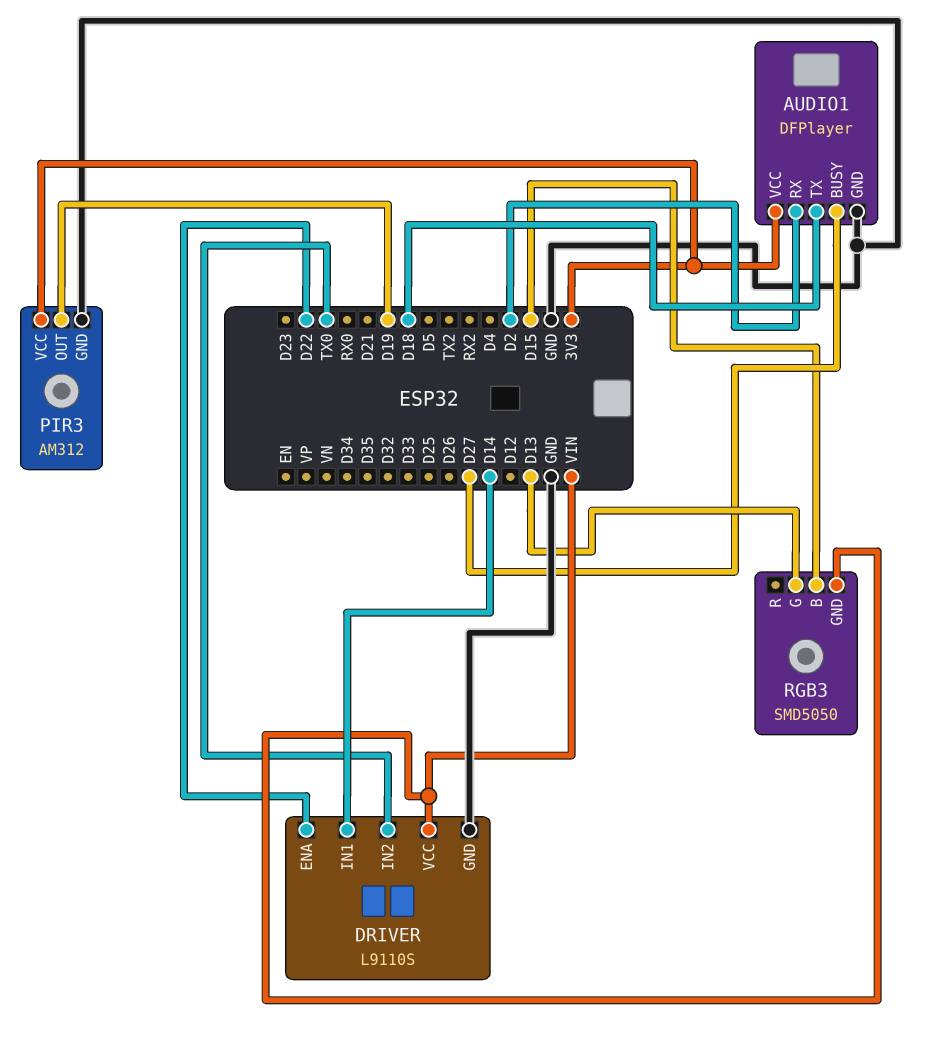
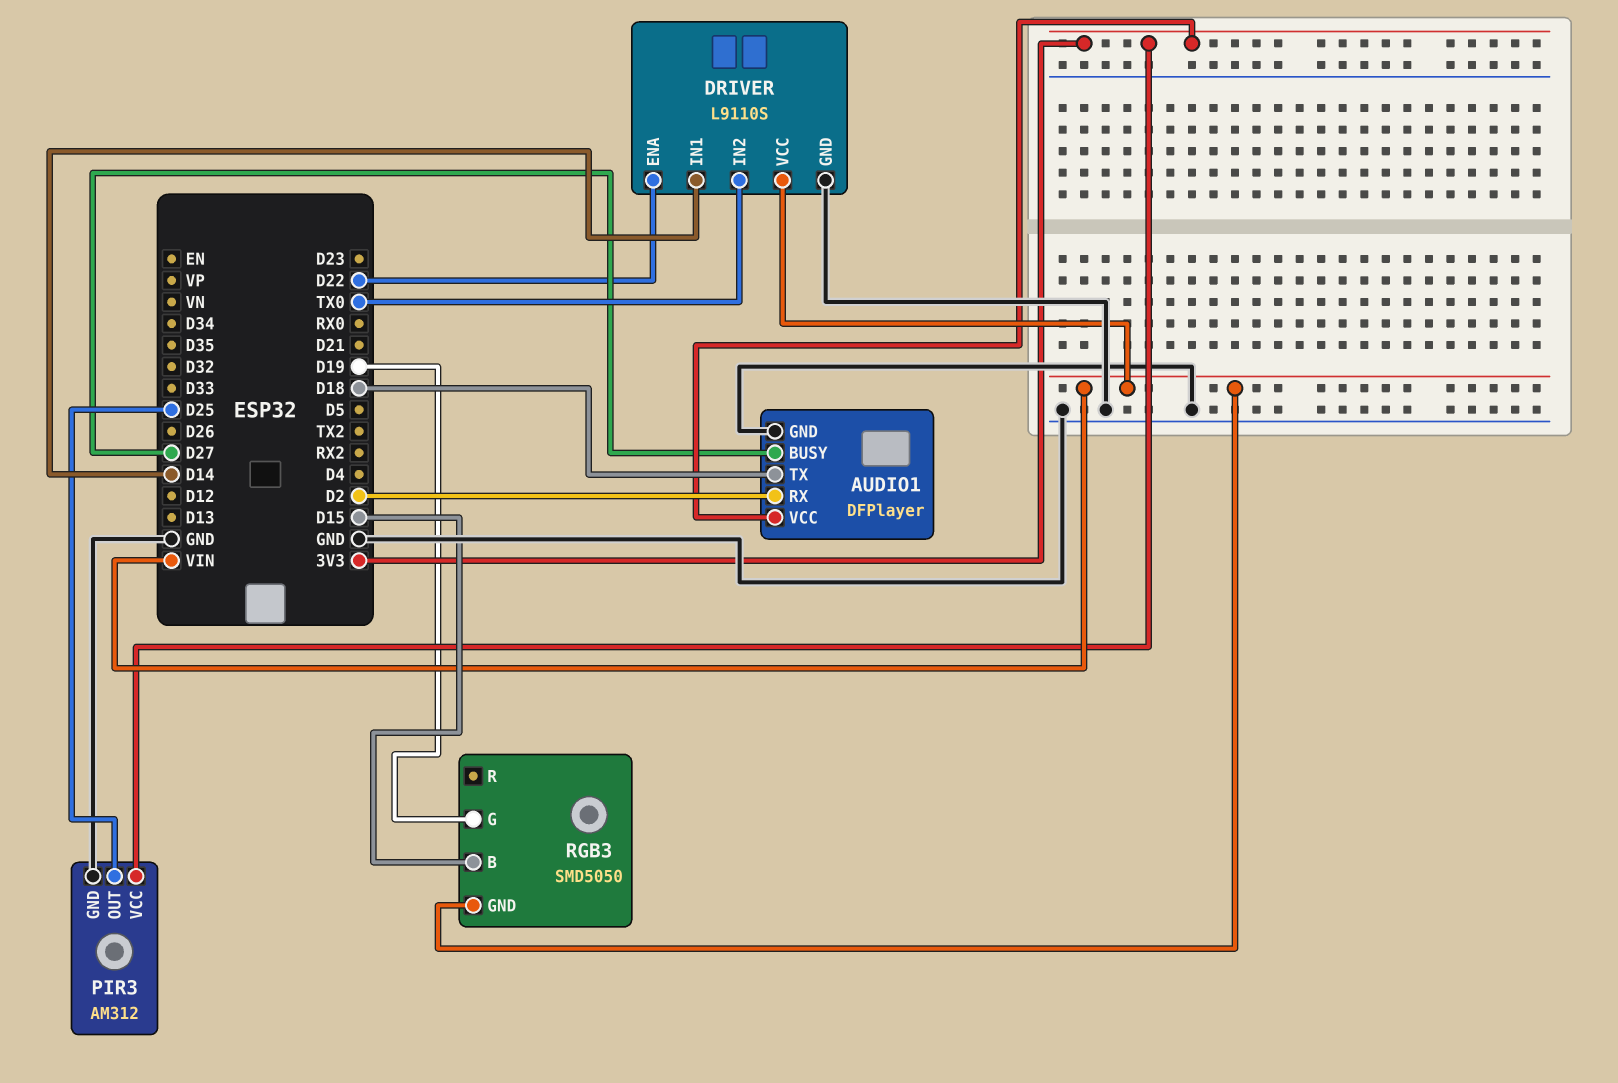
PIR3 pin OUT: D19 -> D25
RGB3 pin G: D13 -> D19

